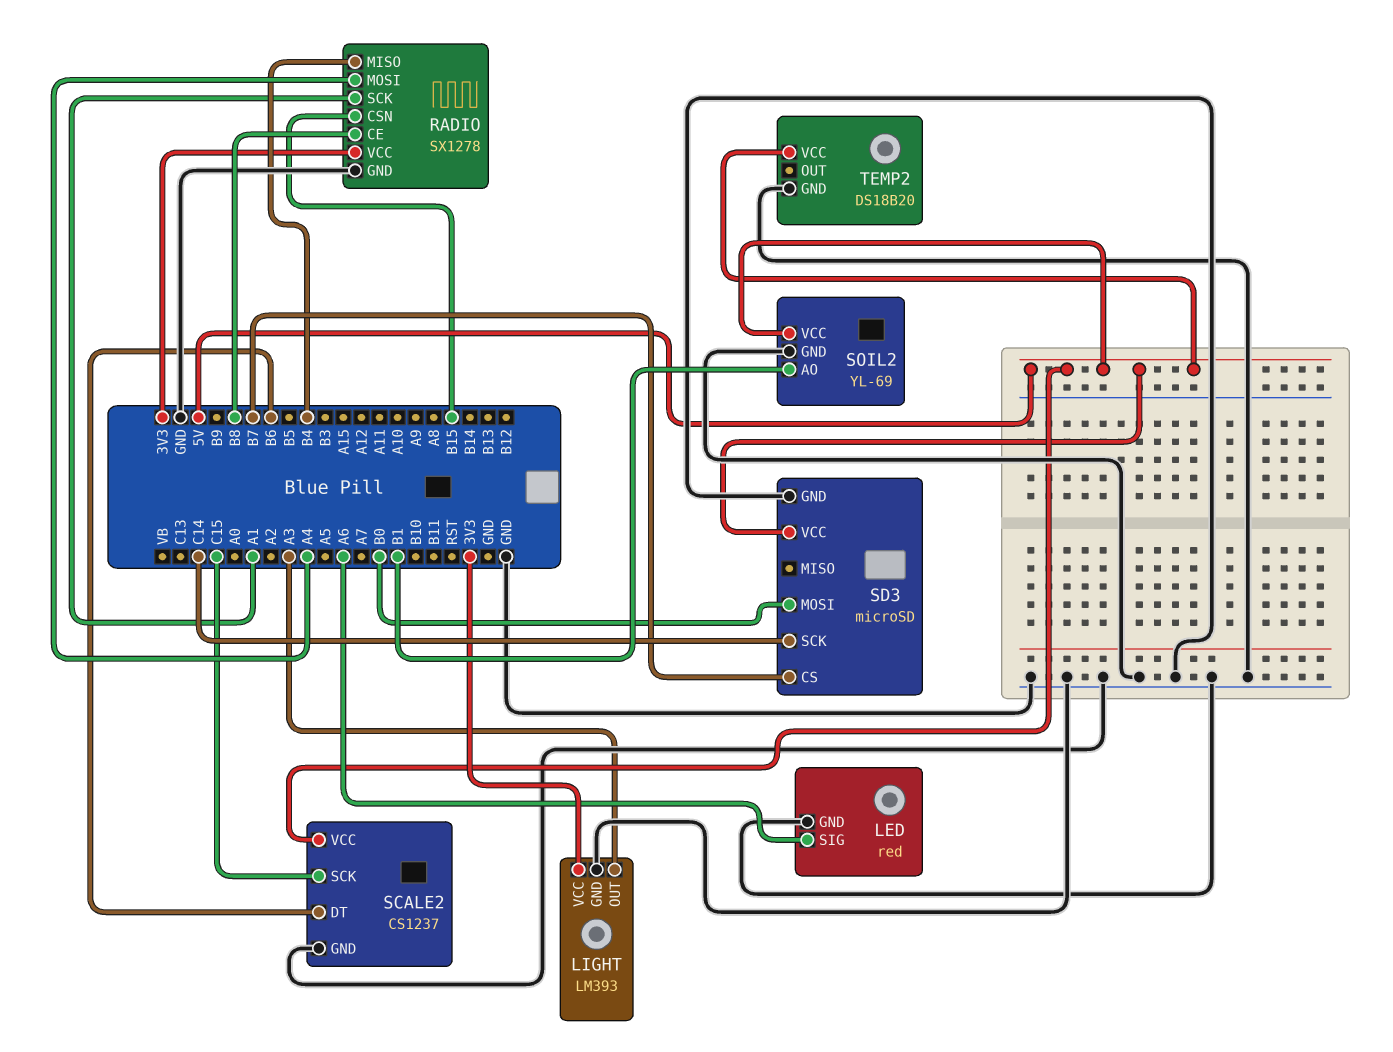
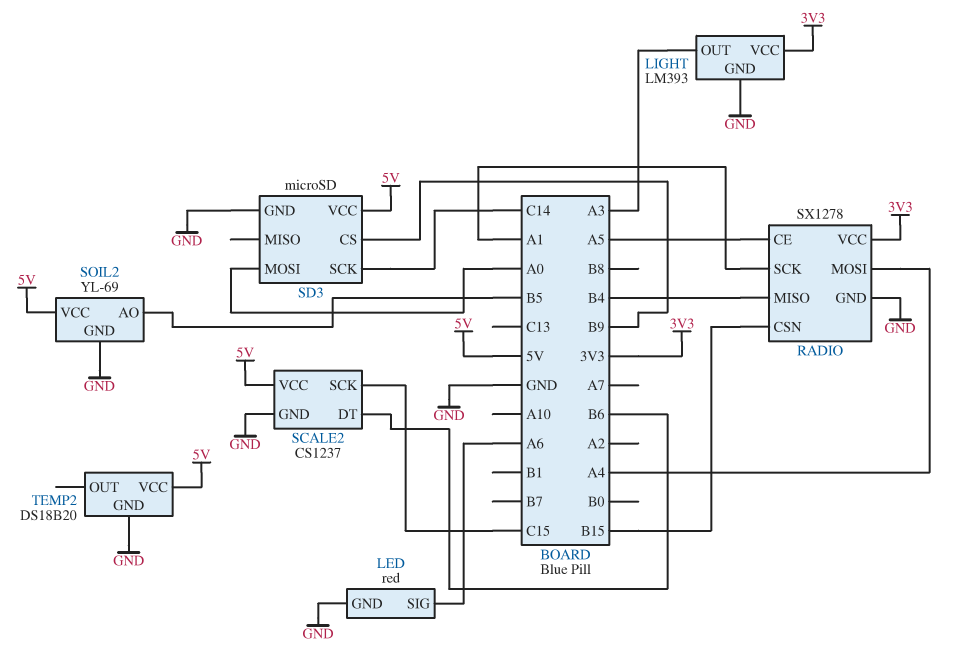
RADIO pin CE: B8 -> A5
SD3 pin CS: B7 -> B9
SD3 pin MOSI: B0 -> A0
SOIL2 pin AO: B1 -> B5

